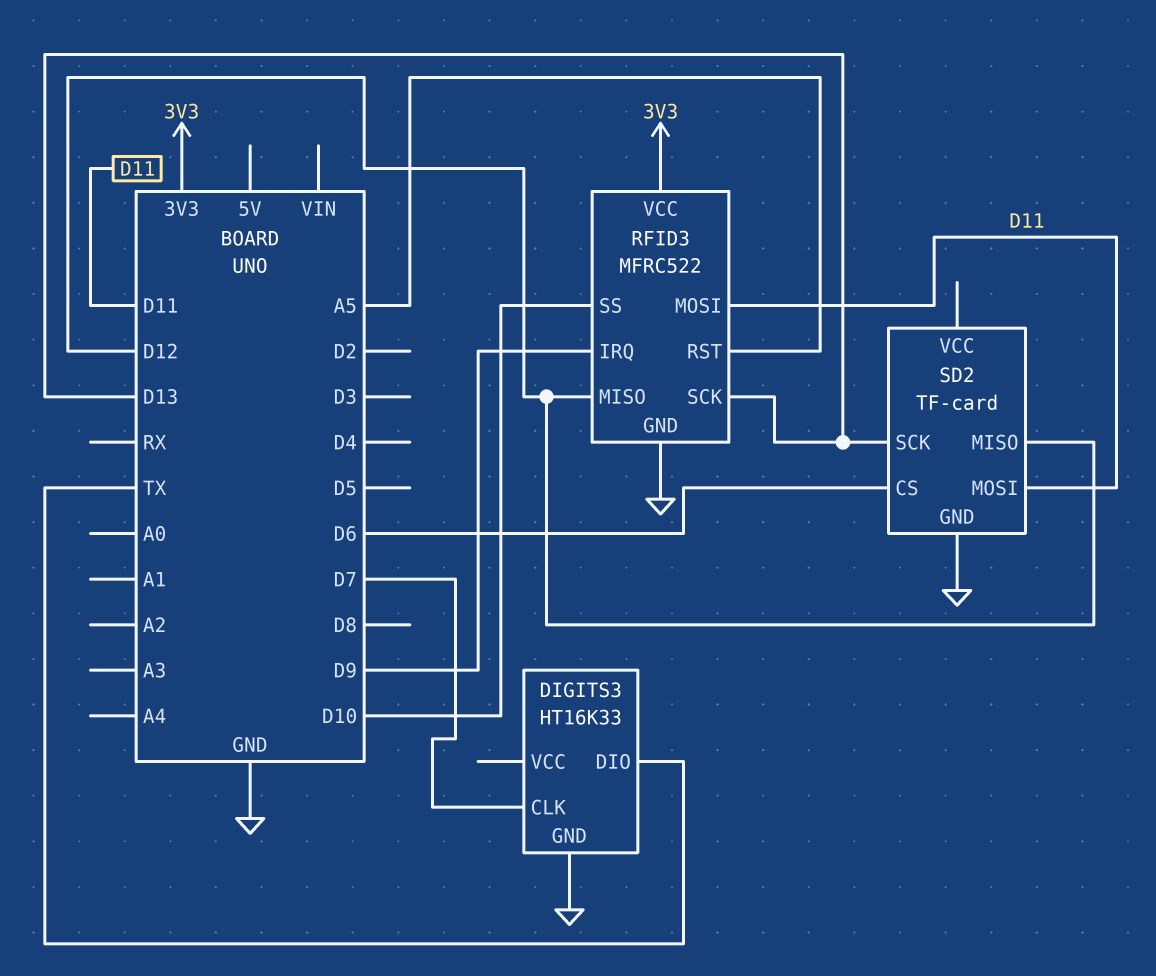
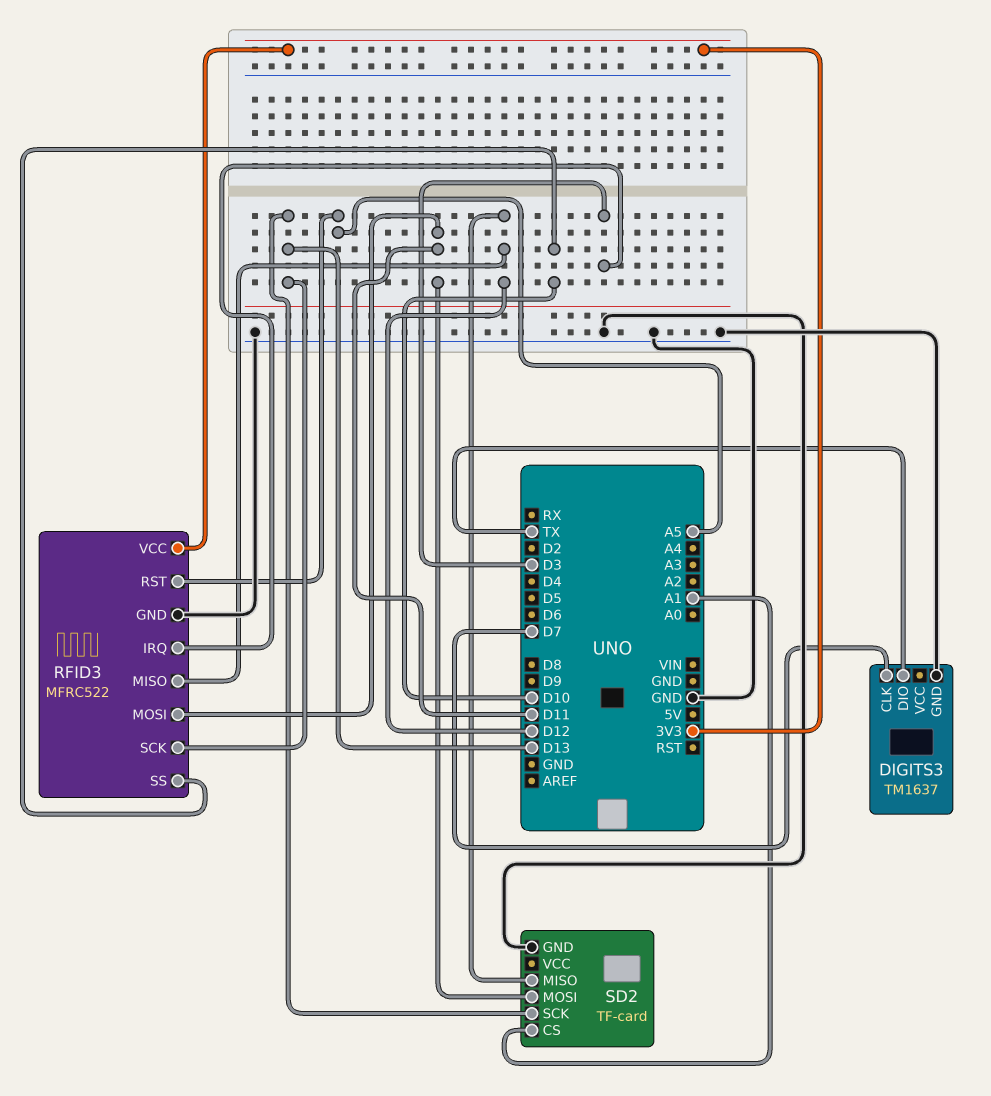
DIGITS3: HT16K33 -> TM1637
RFID3 pin IRQ: D9 -> D3
SD2 pin CS: D6 -> A1

